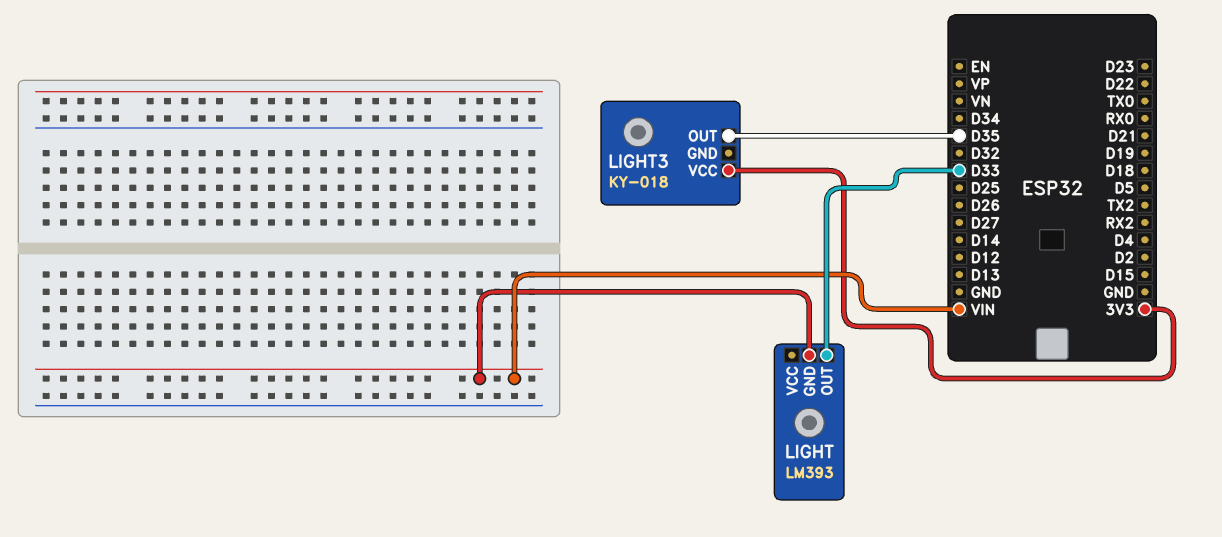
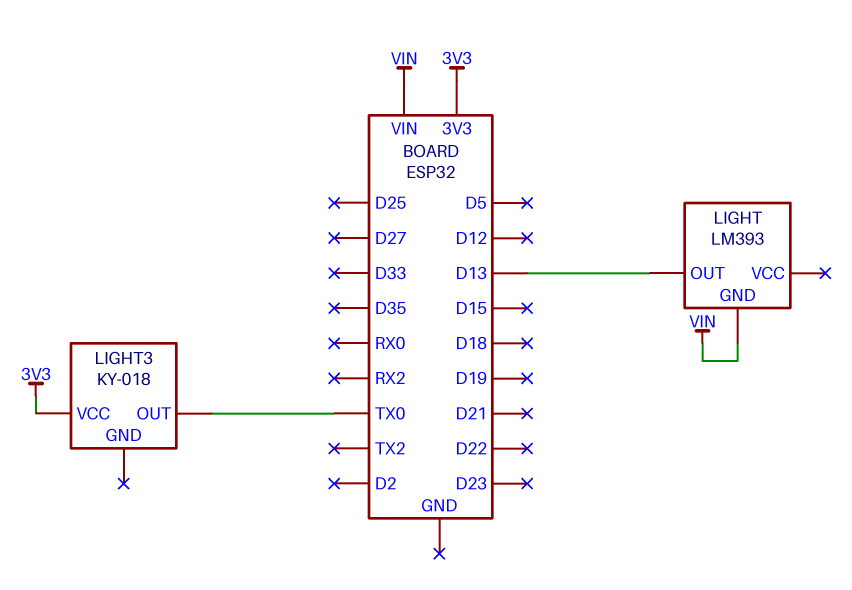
LIGHT pin OUT: D33 -> D13
LIGHT3 pin OUT: D35 -> TX0

